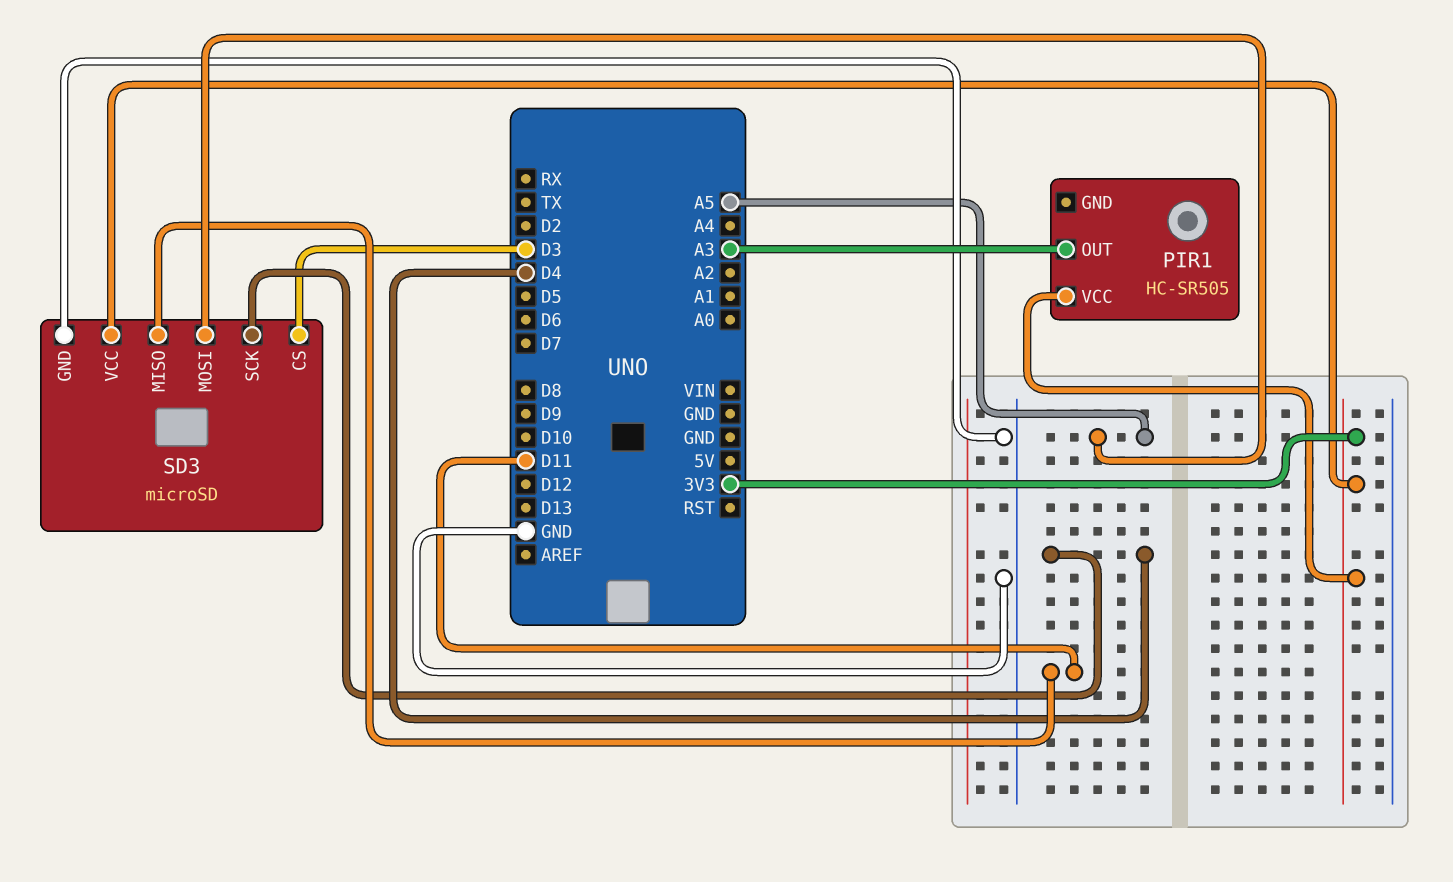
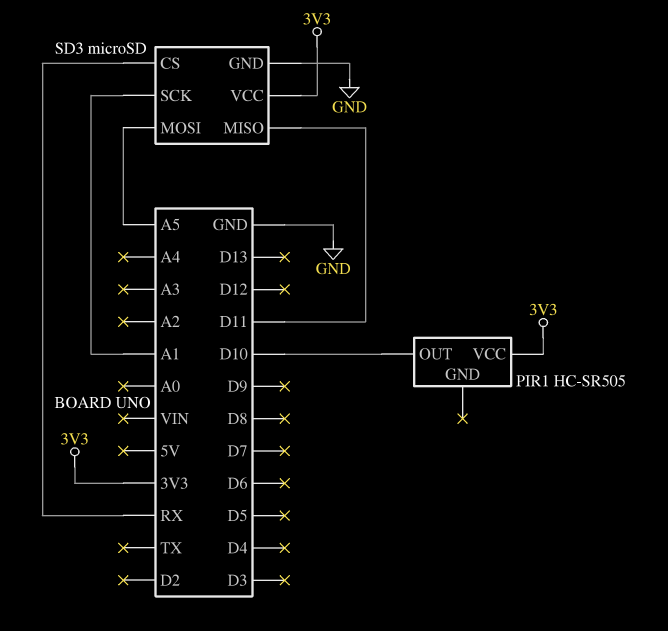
PIR1 pin OUT: A3 -> D10
SD3 pin CS: D3 -> RX
SD3 pin SCK: D4 -> A1

